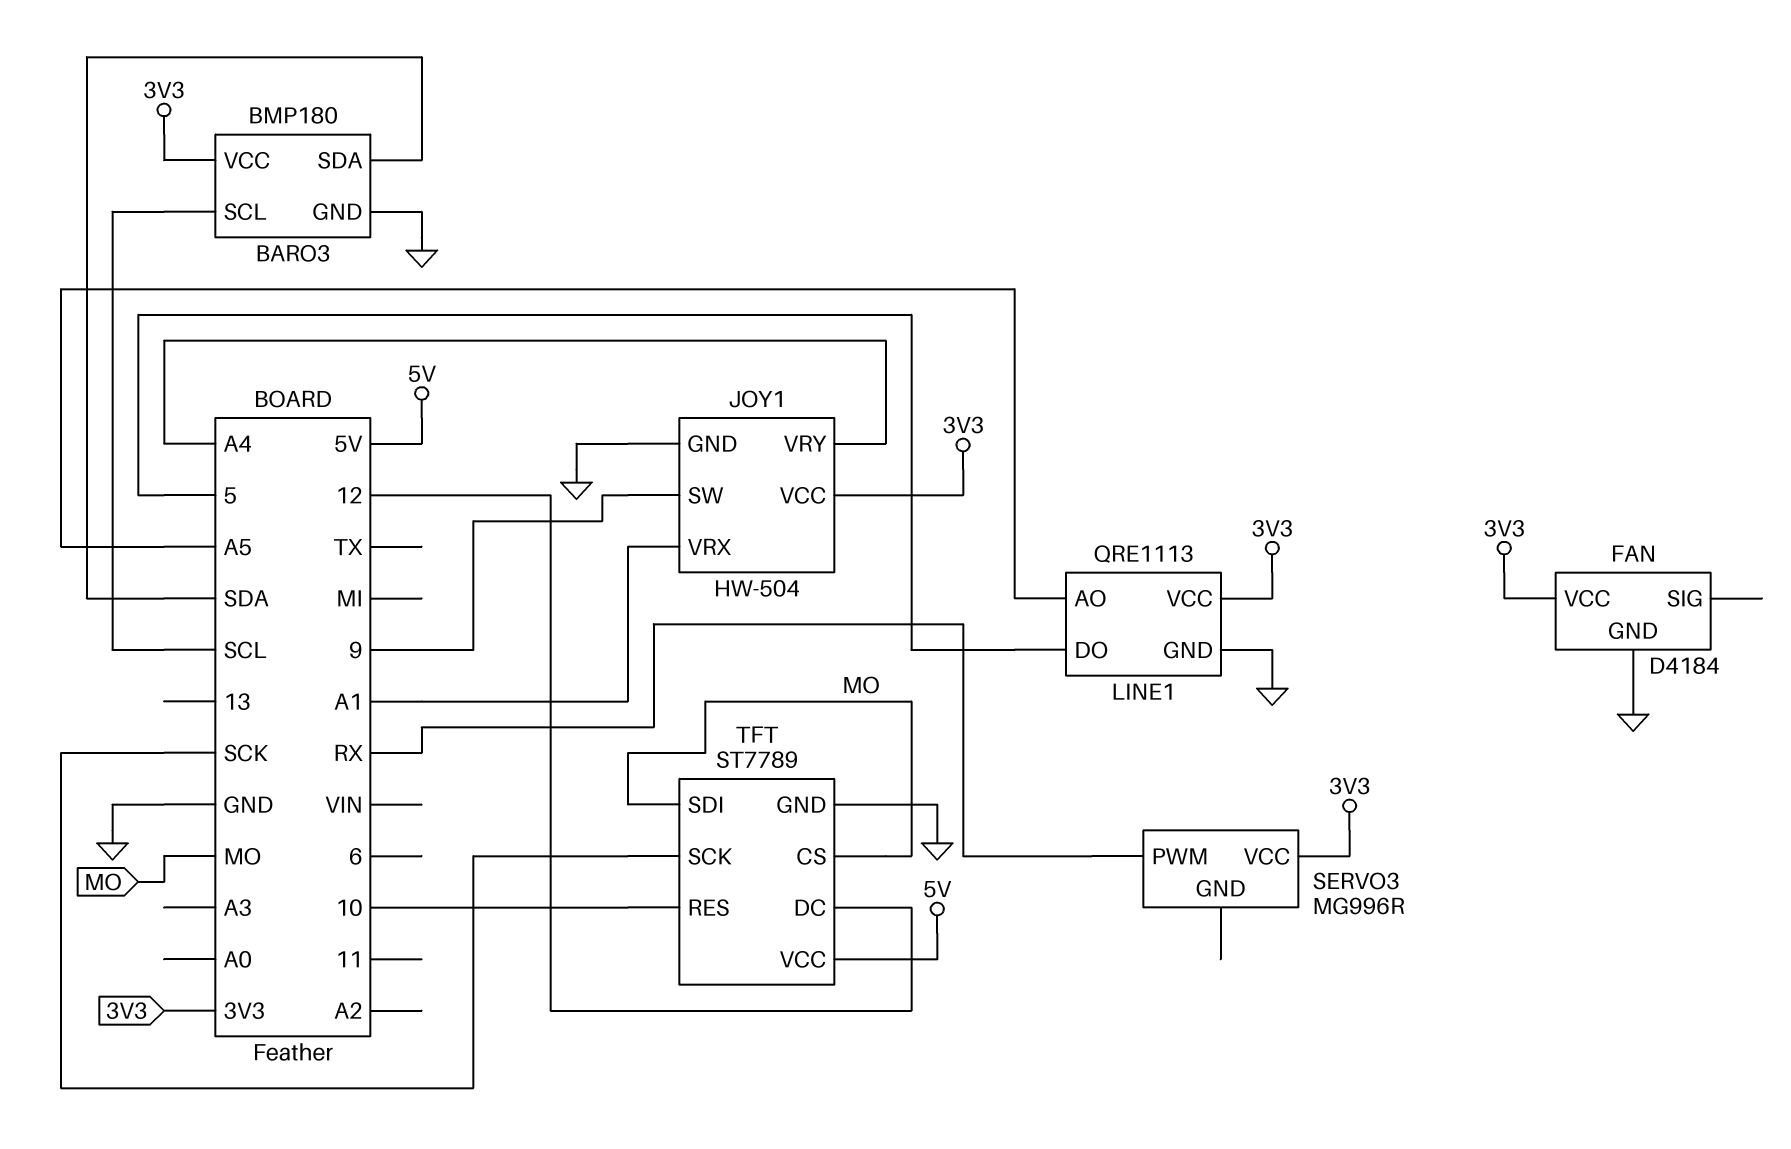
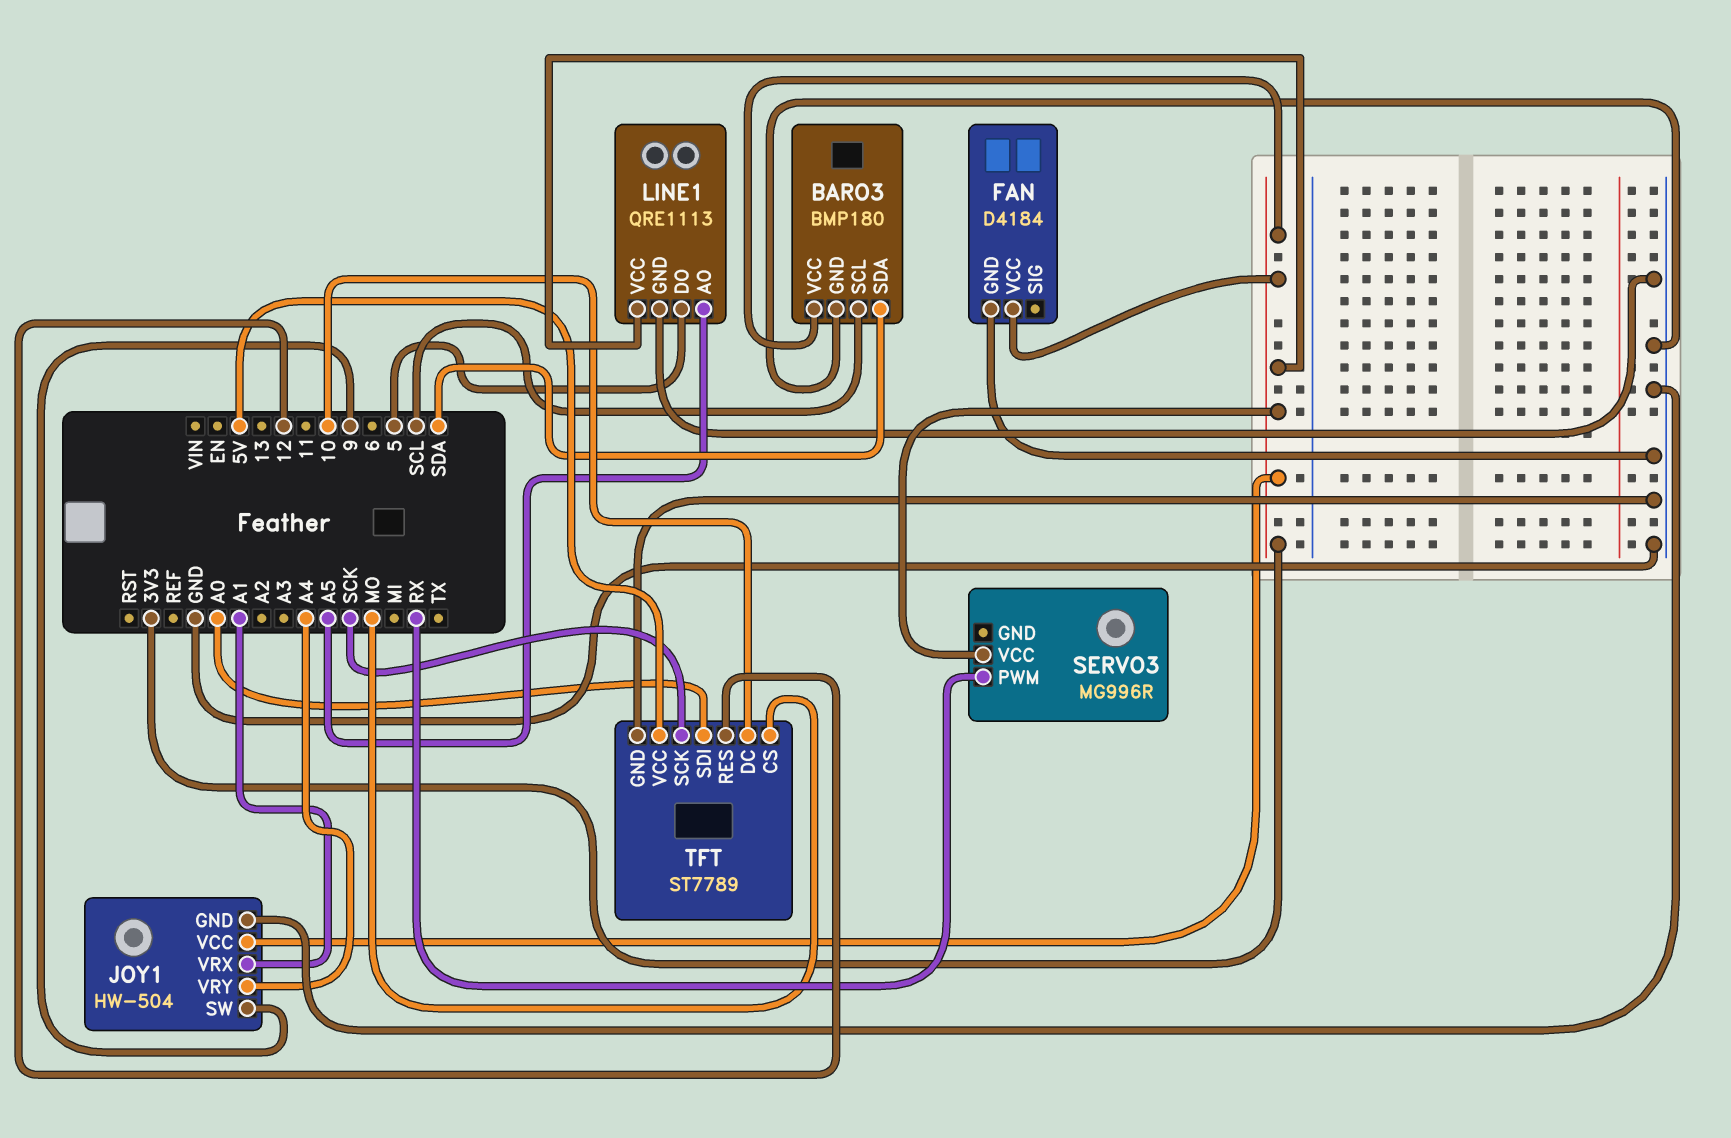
TFT pin DC: 12 -> 10
TFT pin RES: 10 -> 12
TFT pin SDI: MO -> A0

